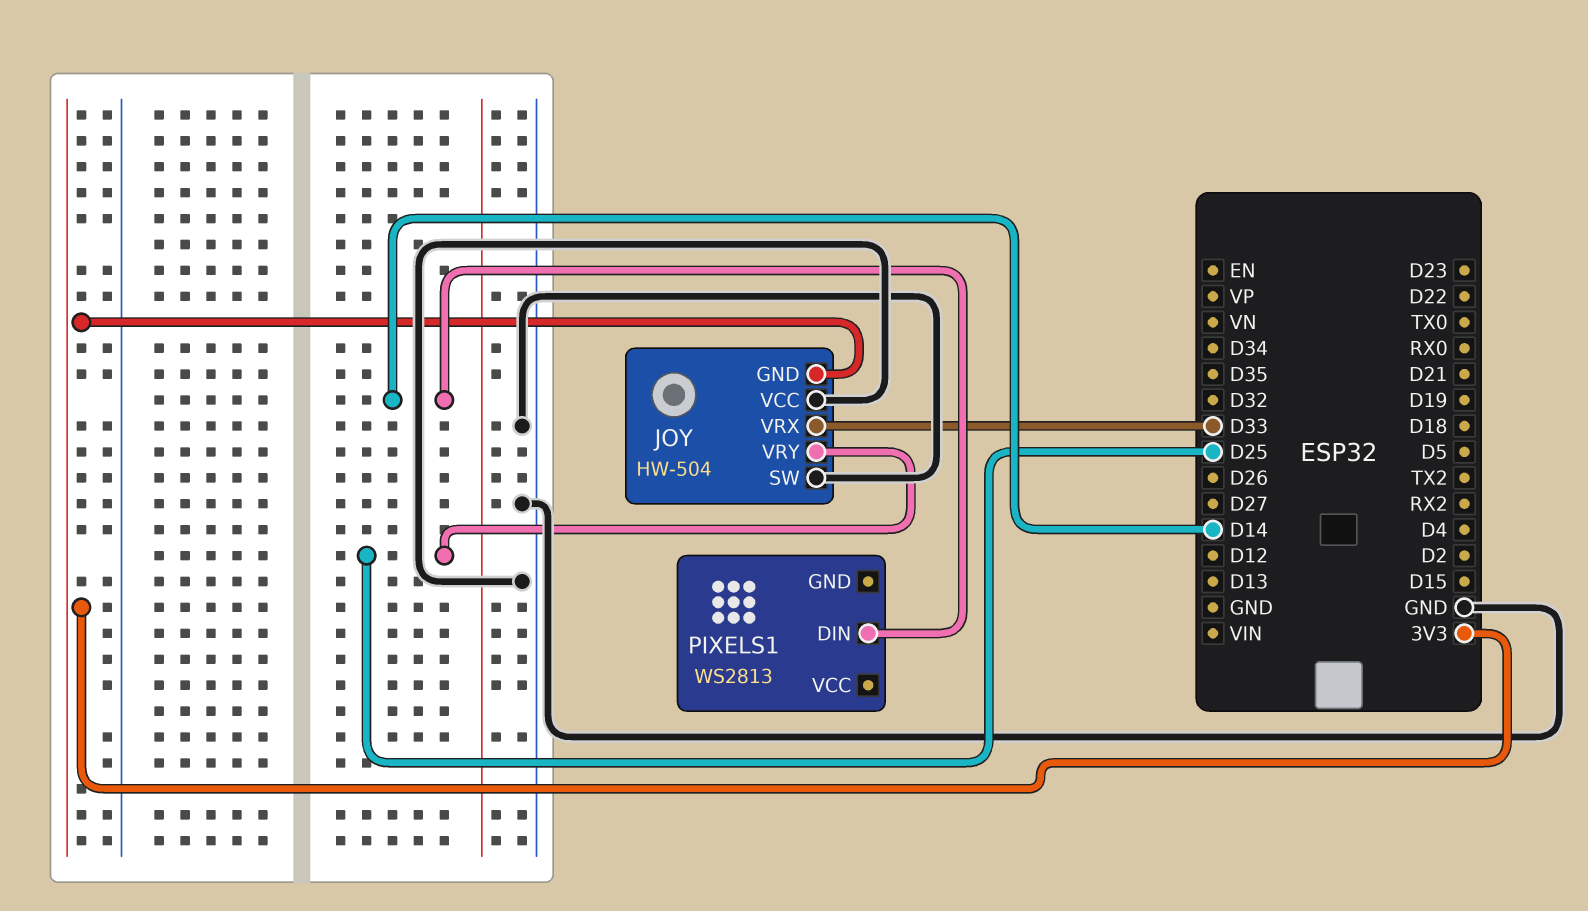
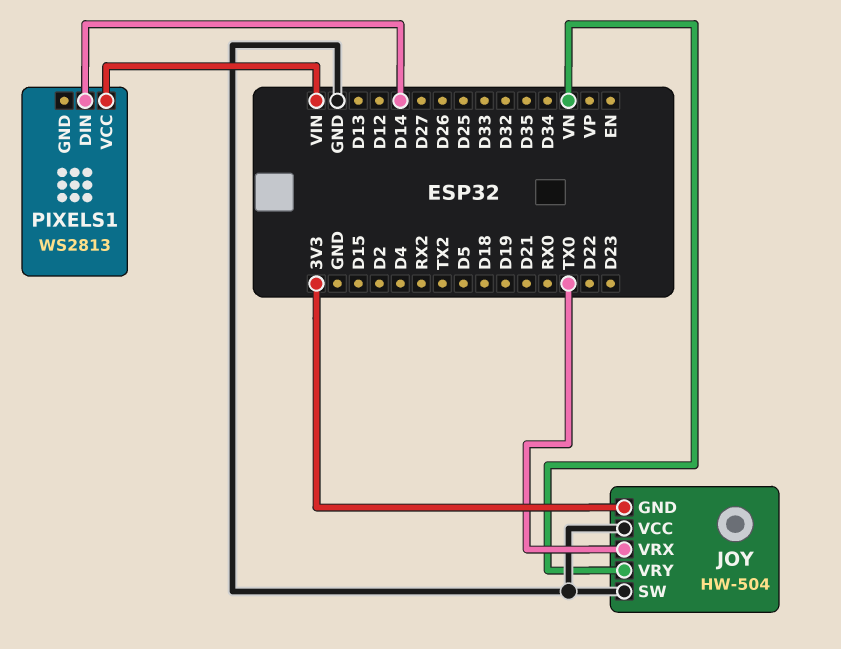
JOY pin VRX: D33 -> TX0
JOY pin VRY: D25 -> VN
PIXELS1 pin VCC: none -> VIN

